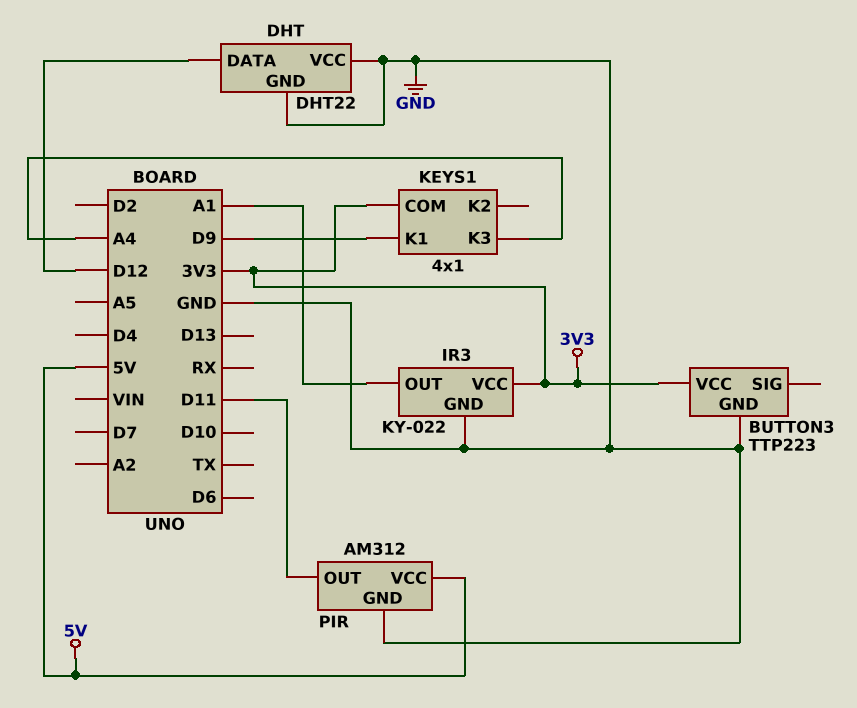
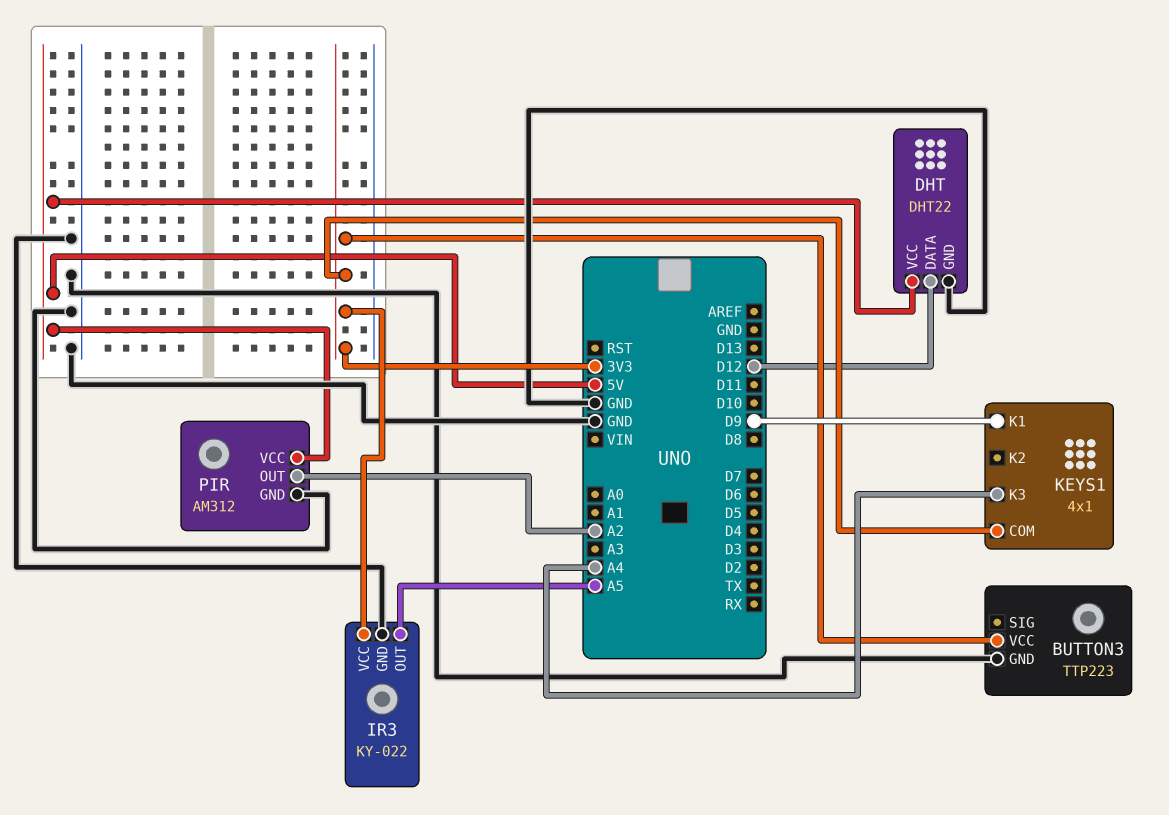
DHT pin VCC: GND -> 5V
IR3 pin OUT: A1 -> A5
PIR pin OUT: D11 -> A2

